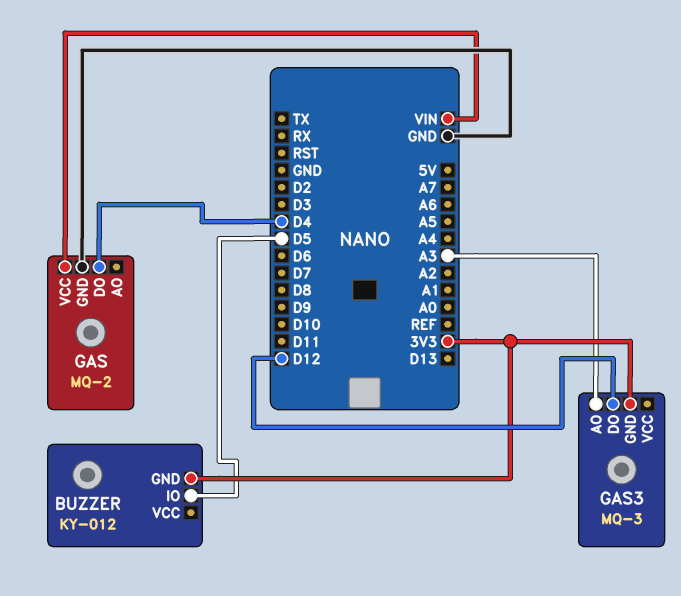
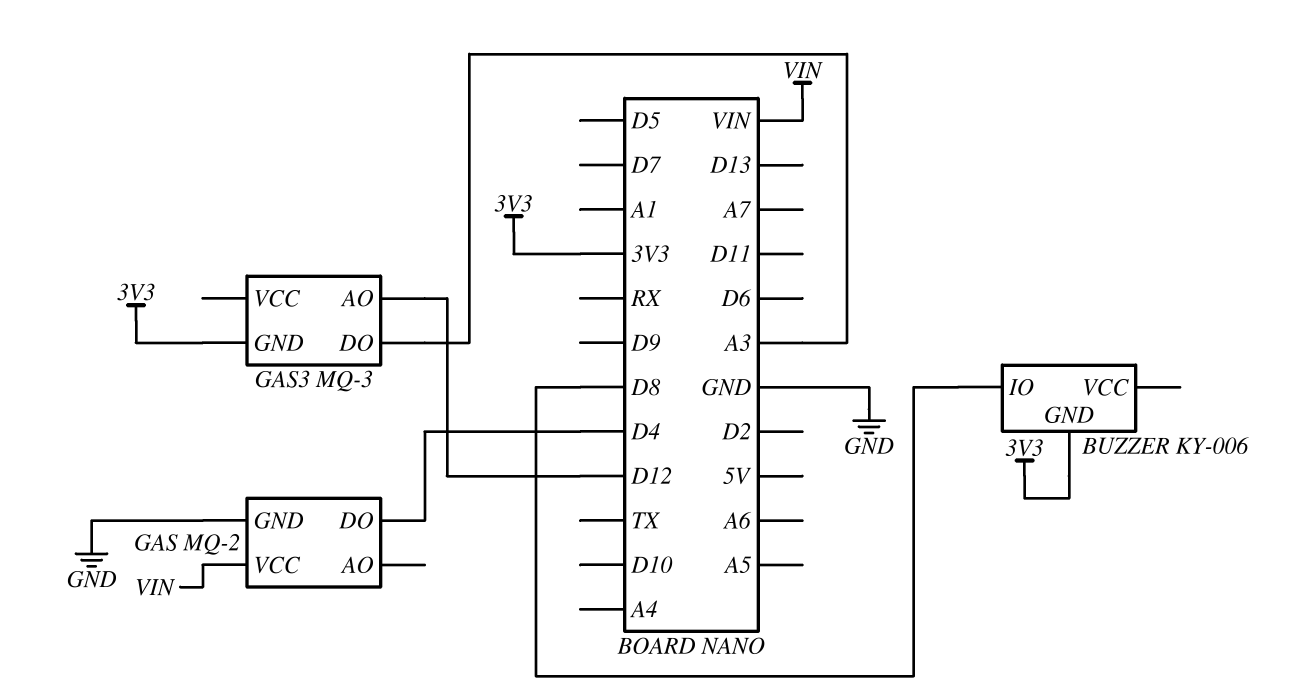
BUZZER: KY-012 -> KY-006
BUZZER pin IO: D5 -> D8
GAS3 pin AO: A3 -> D12
GAS3 pin DO: D12 -> A3

